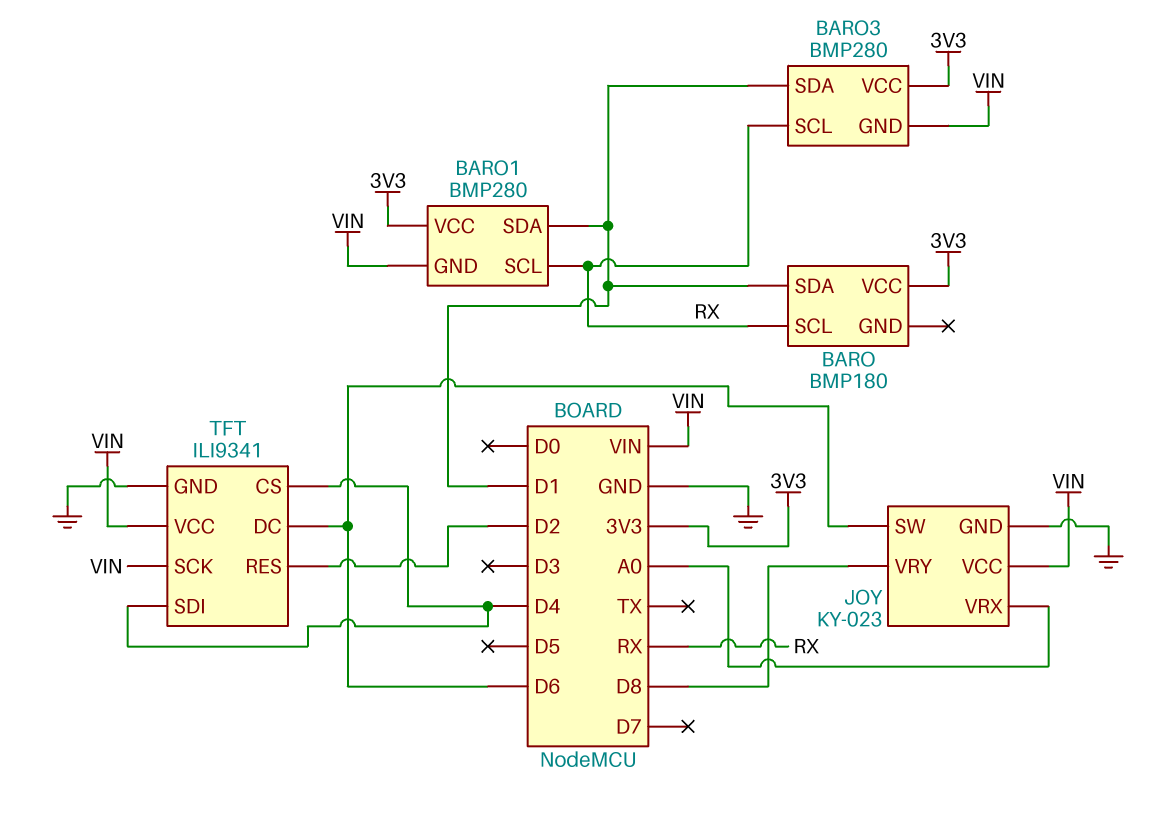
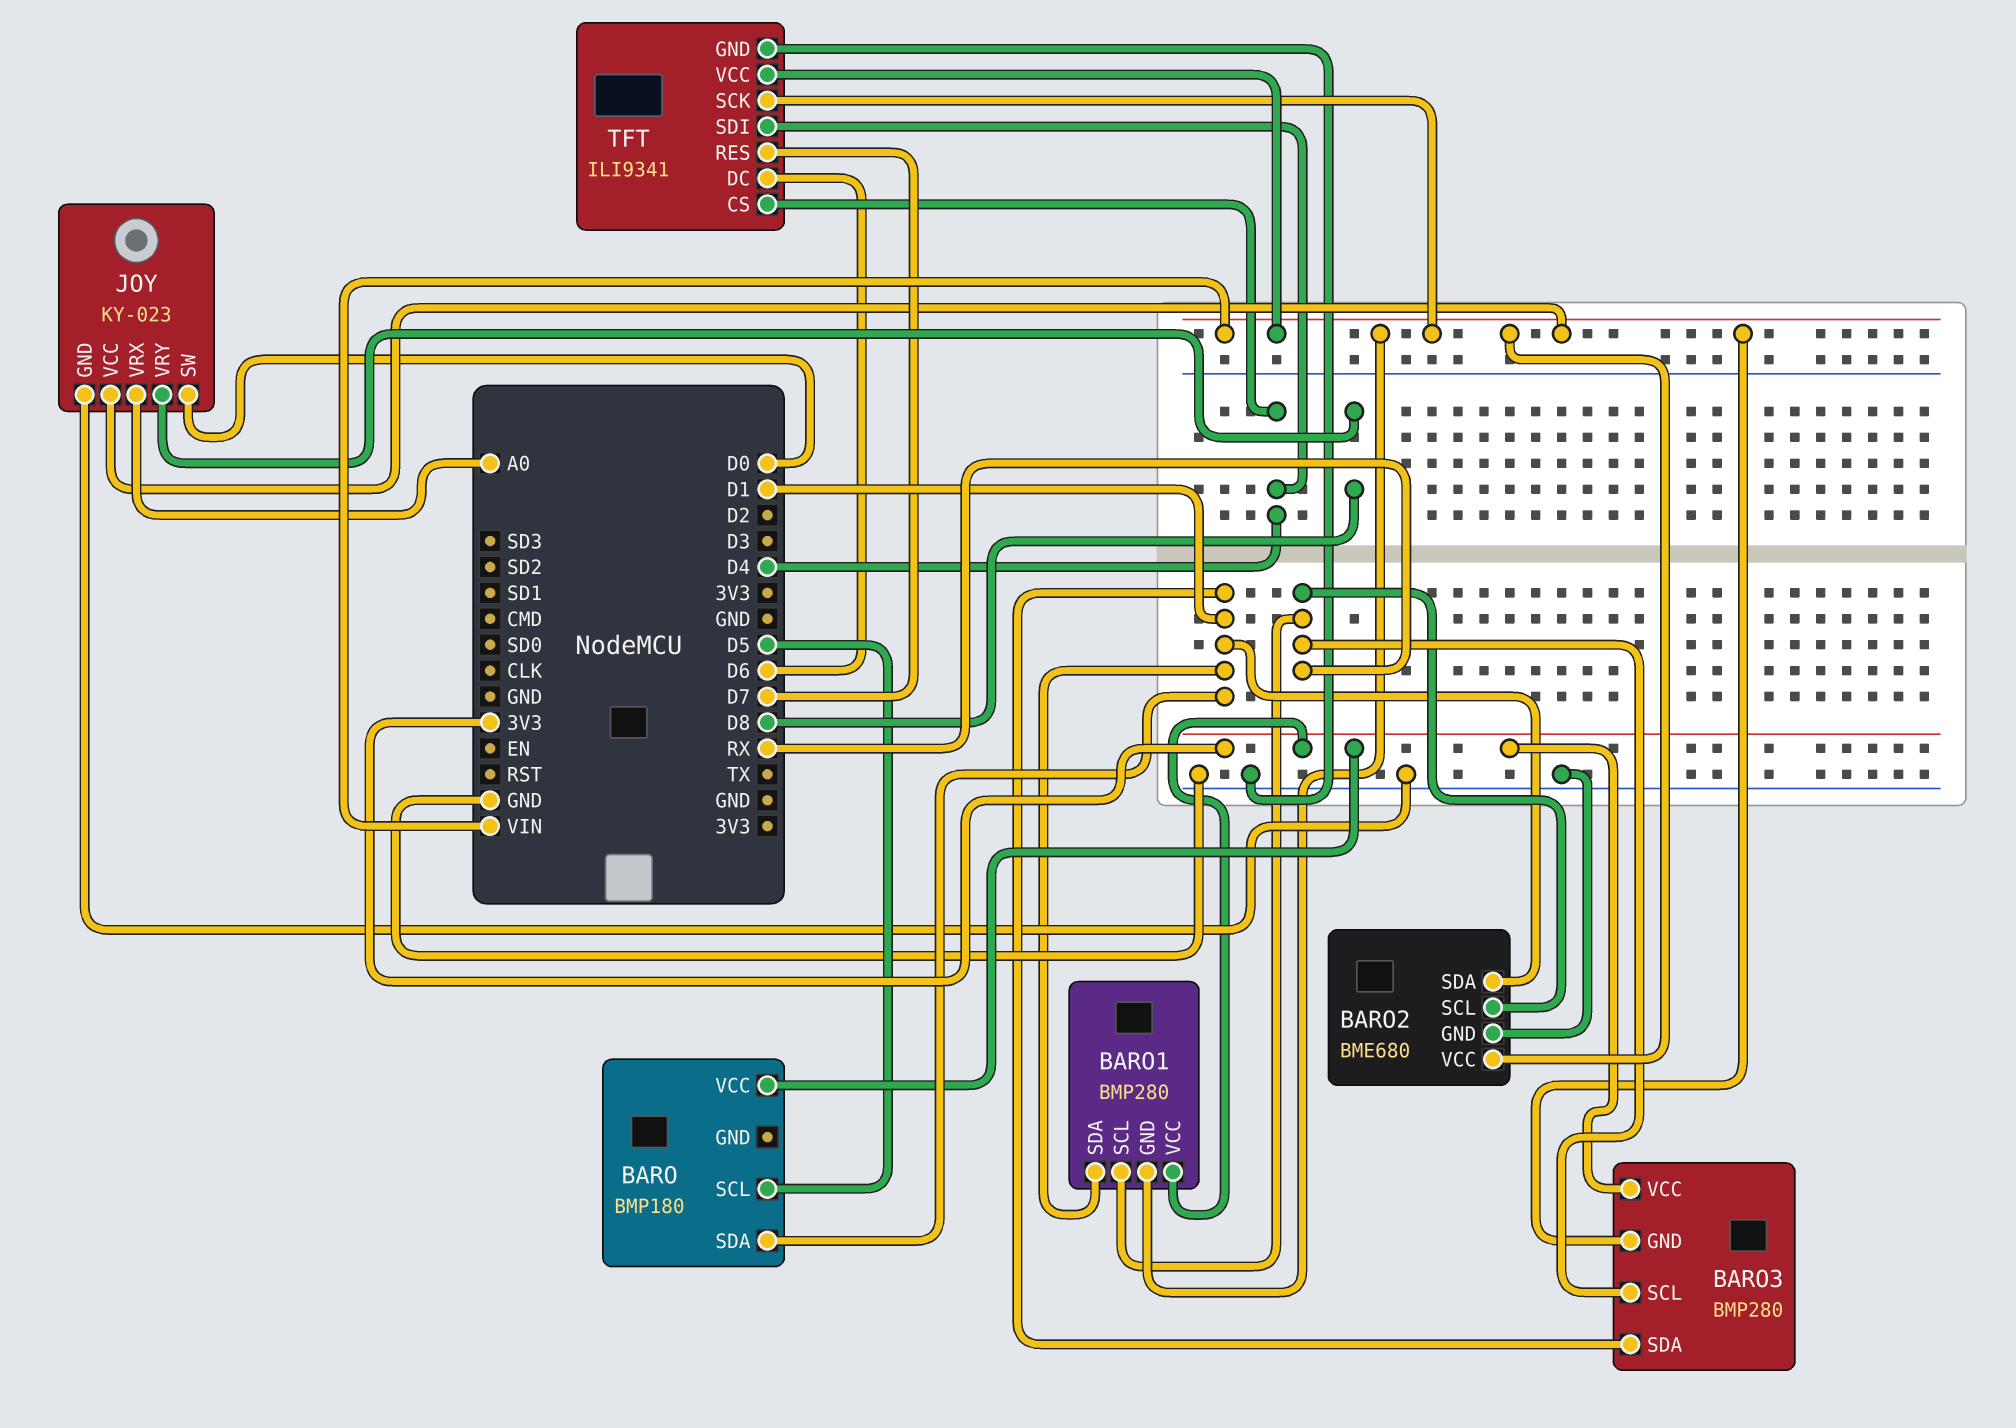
BARO pin SCL: RX -> D5
BARO2: none -> BME680
BARO2 pin GND: none -> GND
BARO2 pin SCL: none -> RX
BARO2 pin SDA: none -> D1
BARO2 pin VCC: none -> VIN
JOY pin SW: D6 -> D0
TFT pin RES: D2 -> D7

